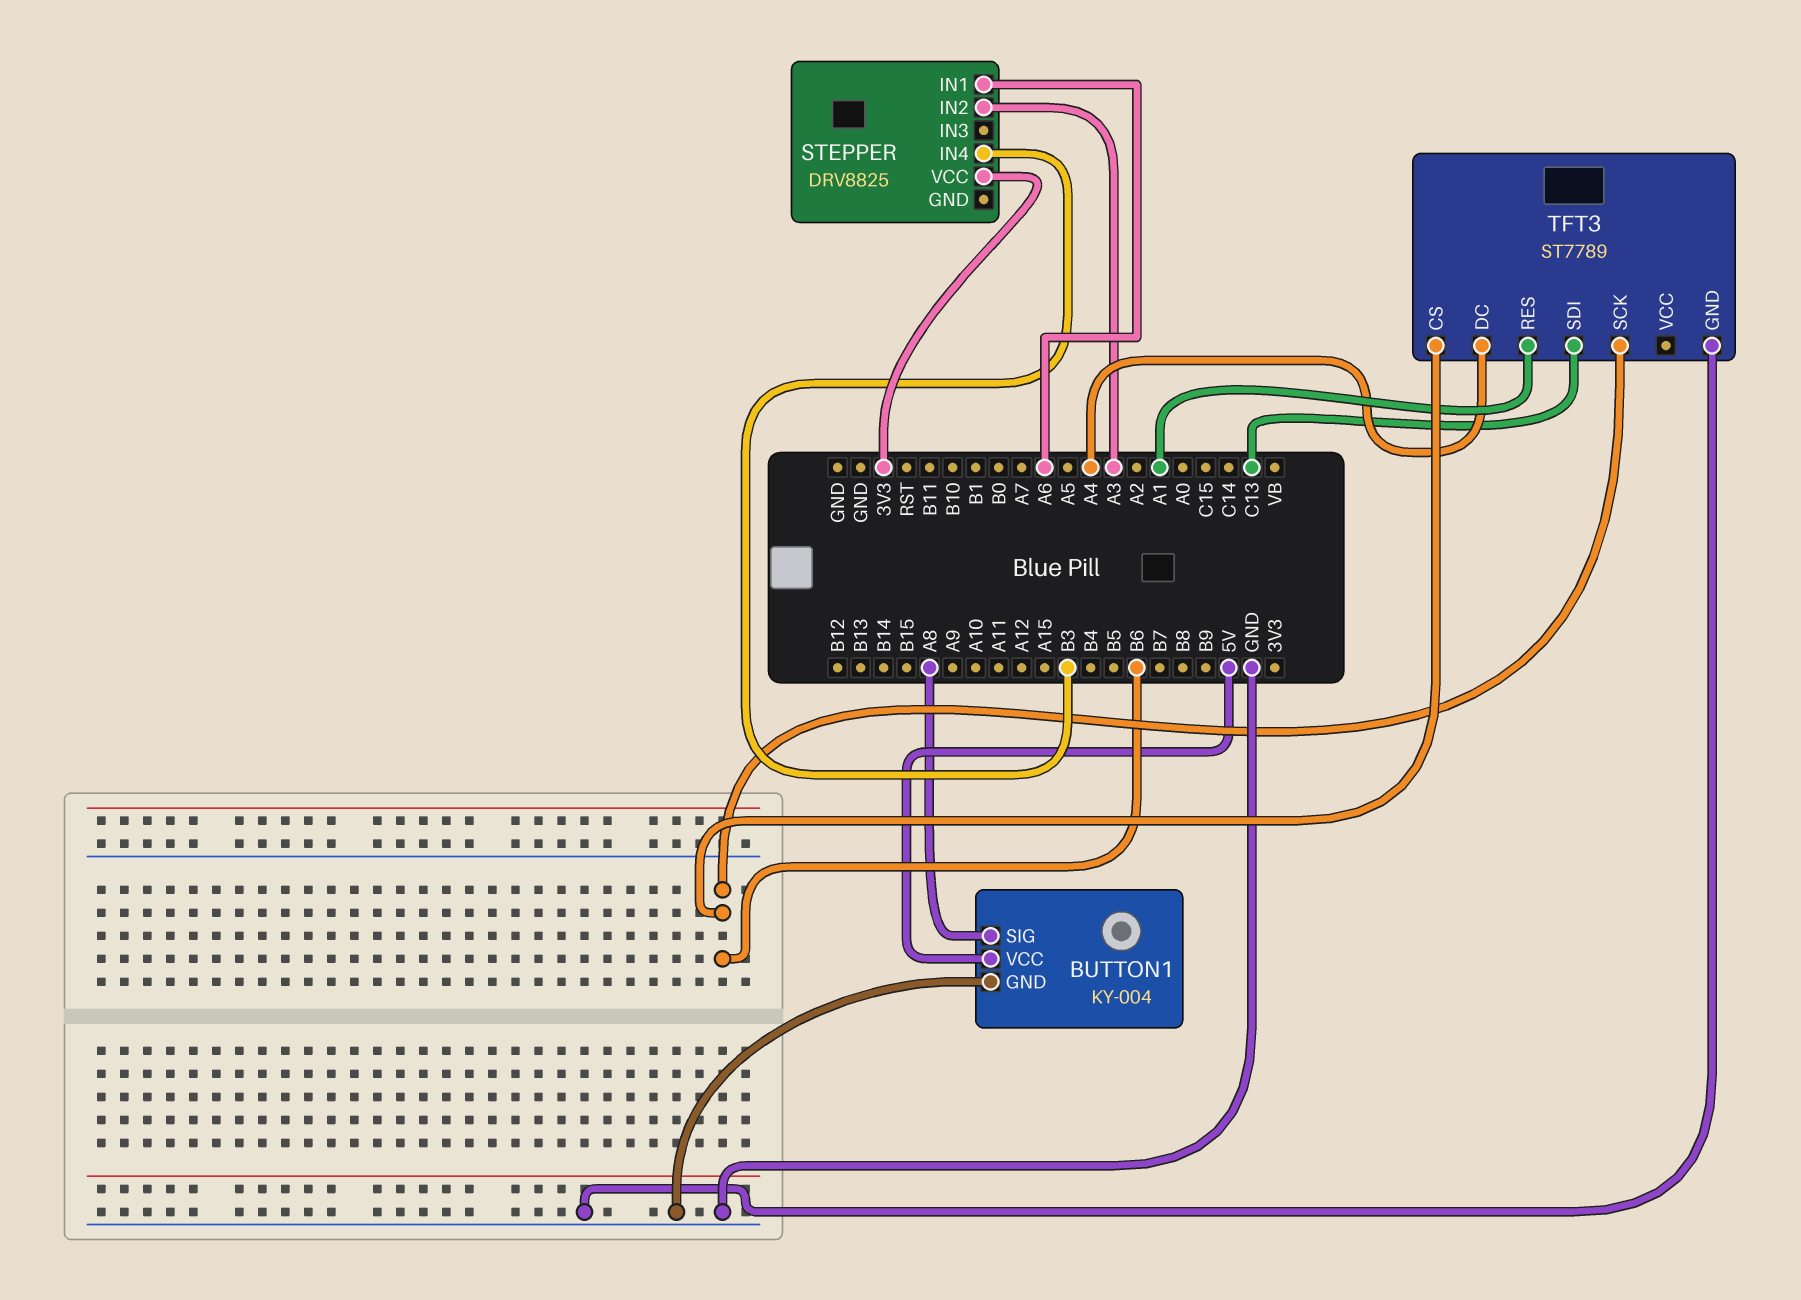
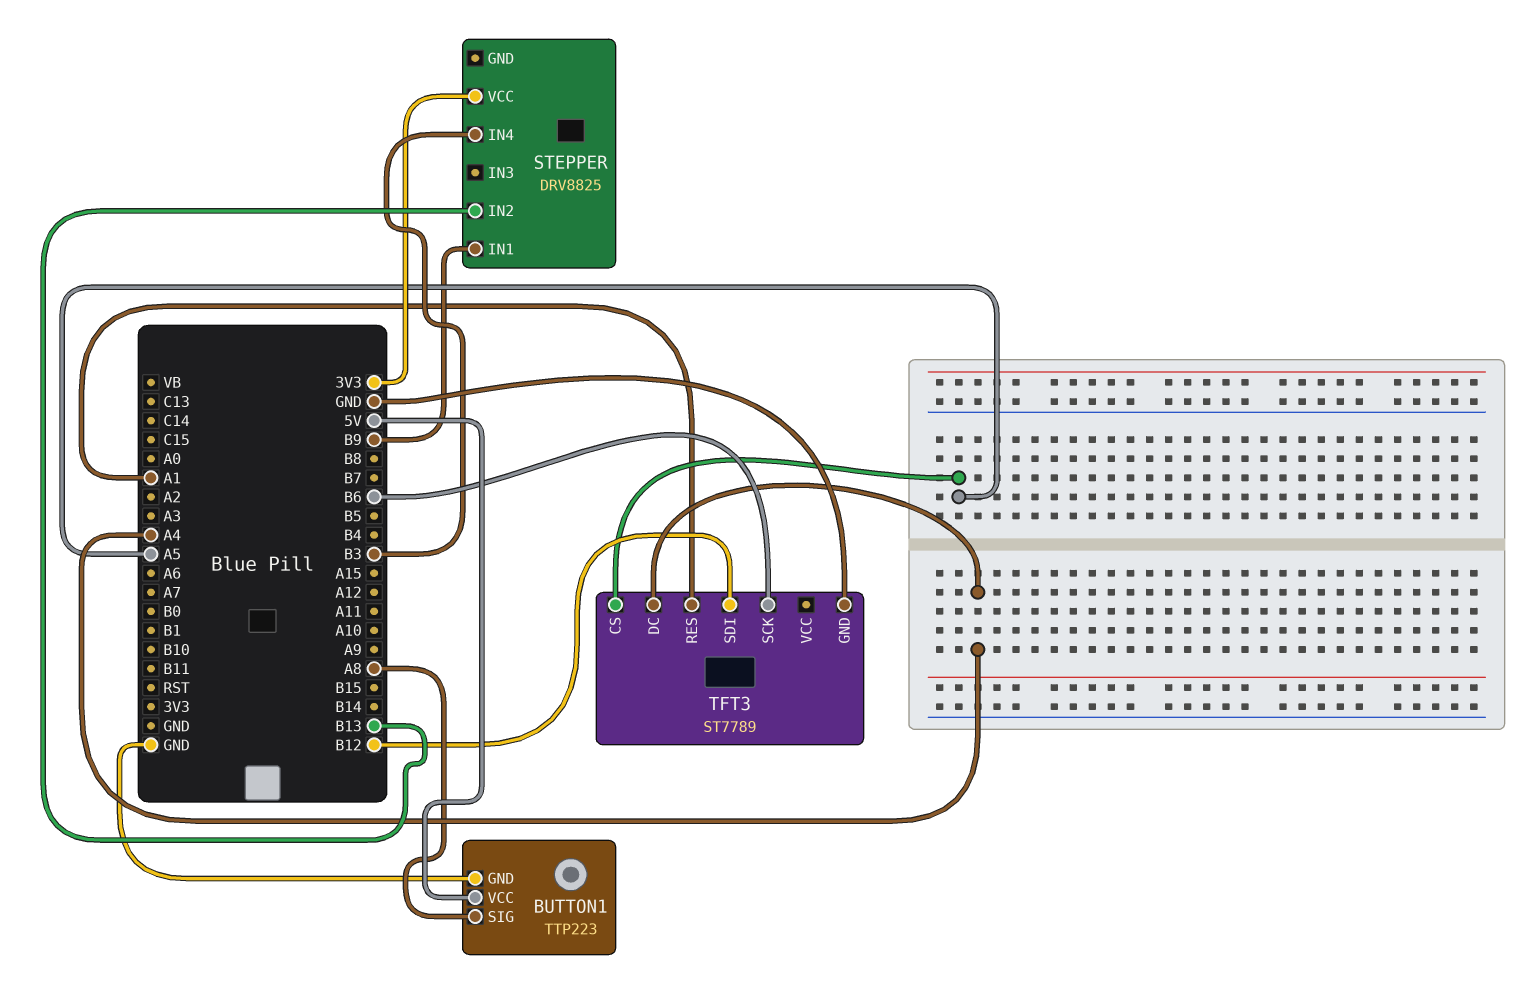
BUTTON1: KY-004 -> TTP223
STEPPER pin IN1: A6 -> B9
STEPPER pin IN2: A3 -> B13
TFT3 pin CS: B6 -> A5
TFT3 pin SDI: C13 -> B12

